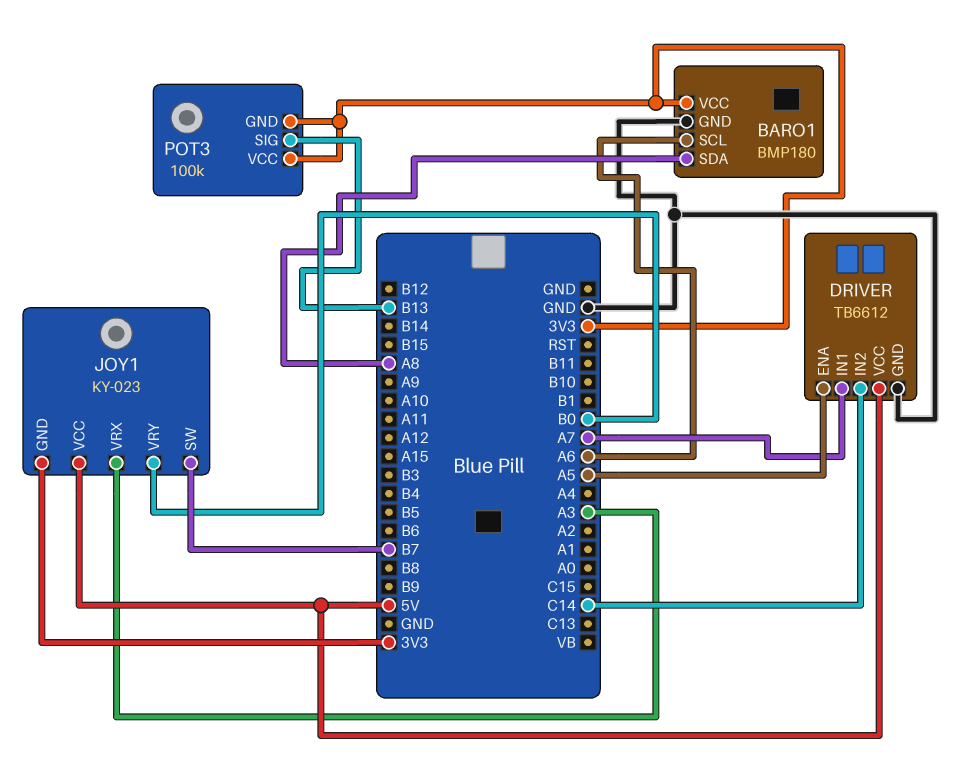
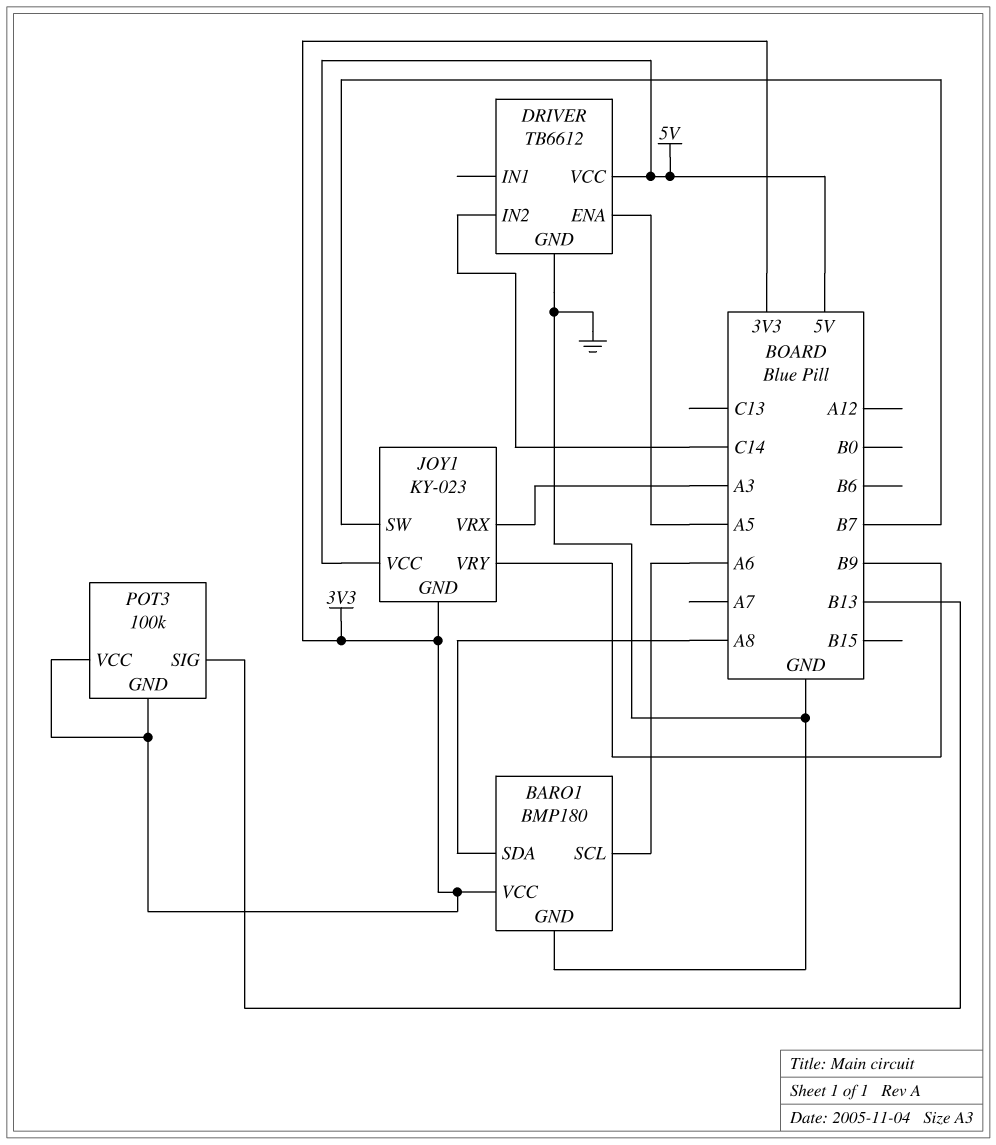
DRIVER pin IN1: A7 -> none
JOY1 pin VRY: B0 -> B9

